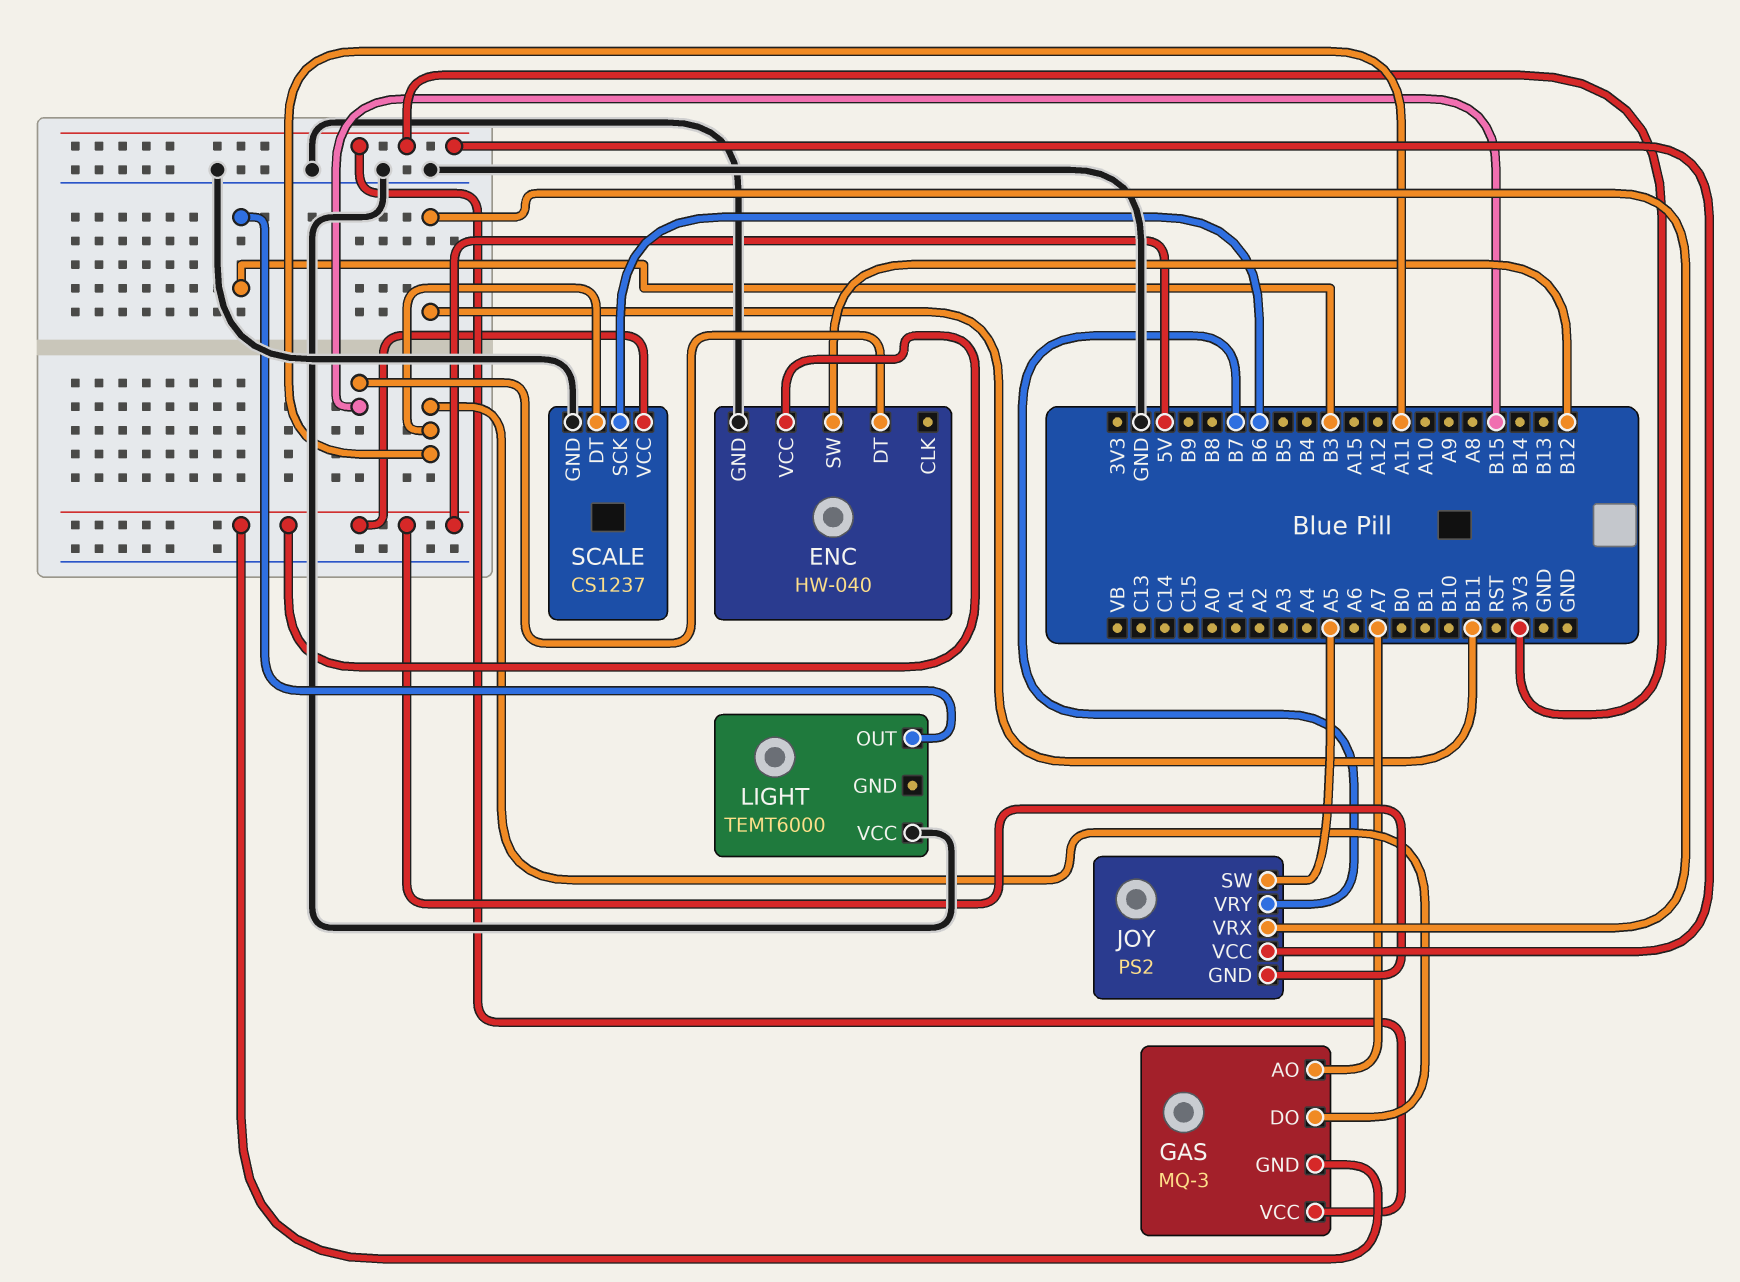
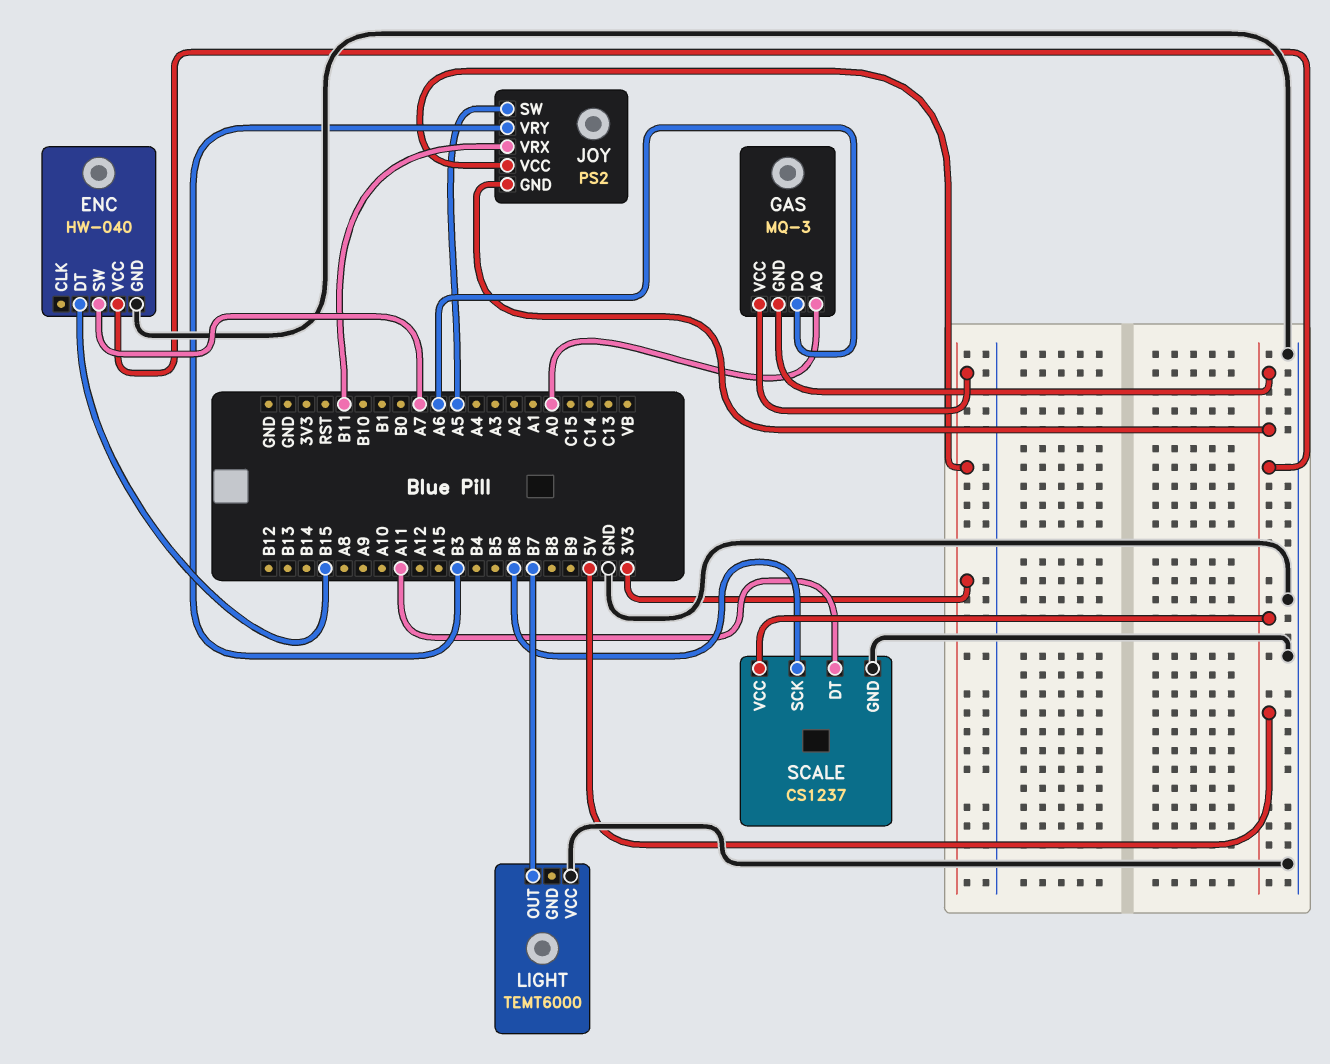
ENC pin SW: B12 -> A7
GAS pin AO: A7 -> A0
GAS pin DO: A11 -> A6
JOY pin VRY: B7 -> B3
LIGHT pin OUT: B3 -> B7

